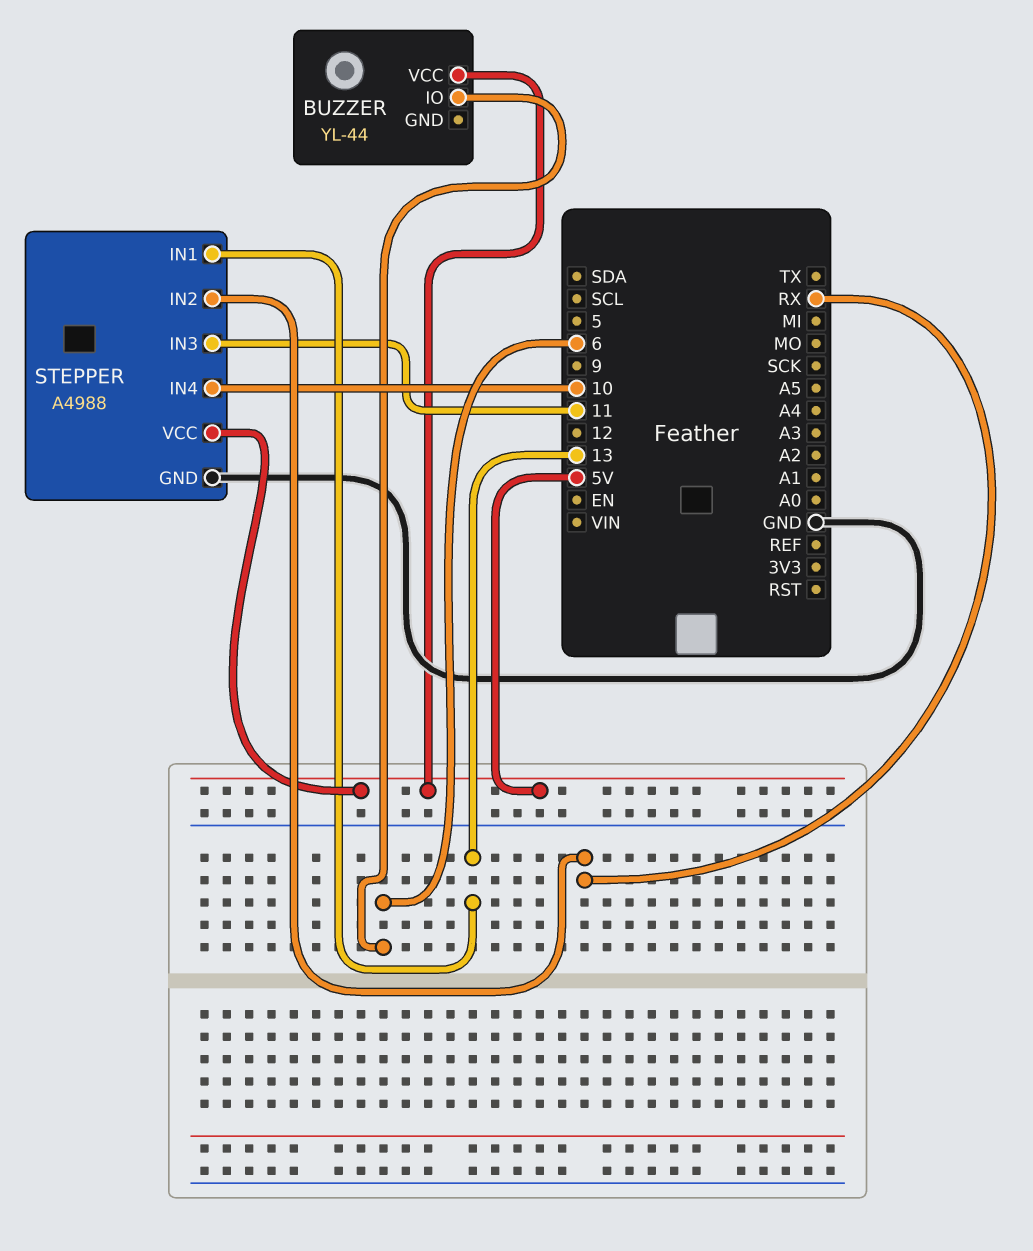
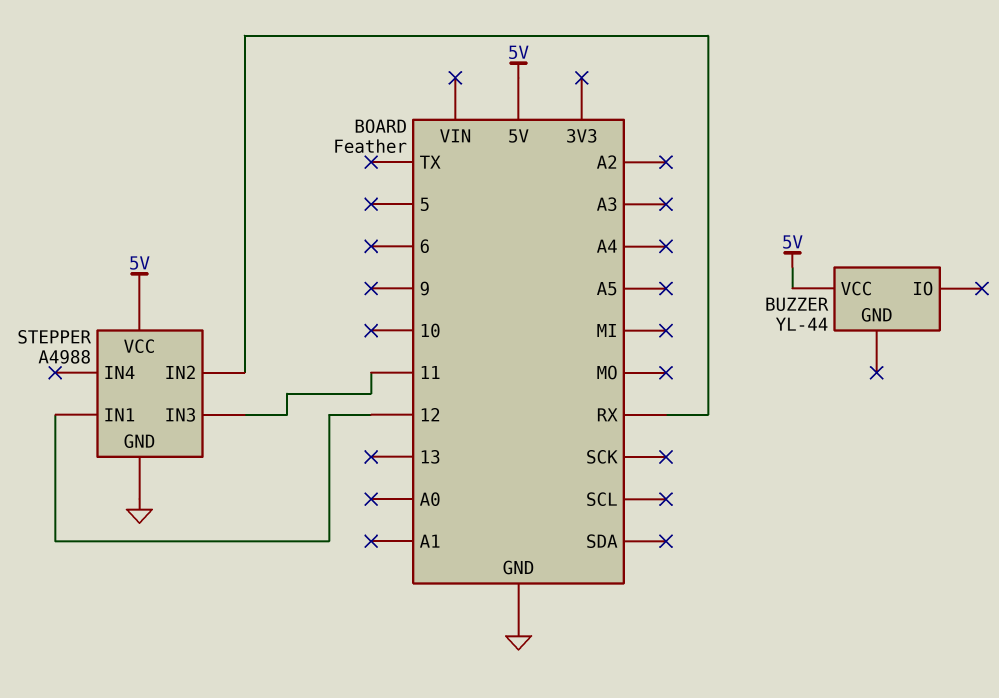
BUZZER pin IO: 6 -> none
STEPPER pin IN1: 13 -> 12
STEPPER pin IN4: 10 -> none

